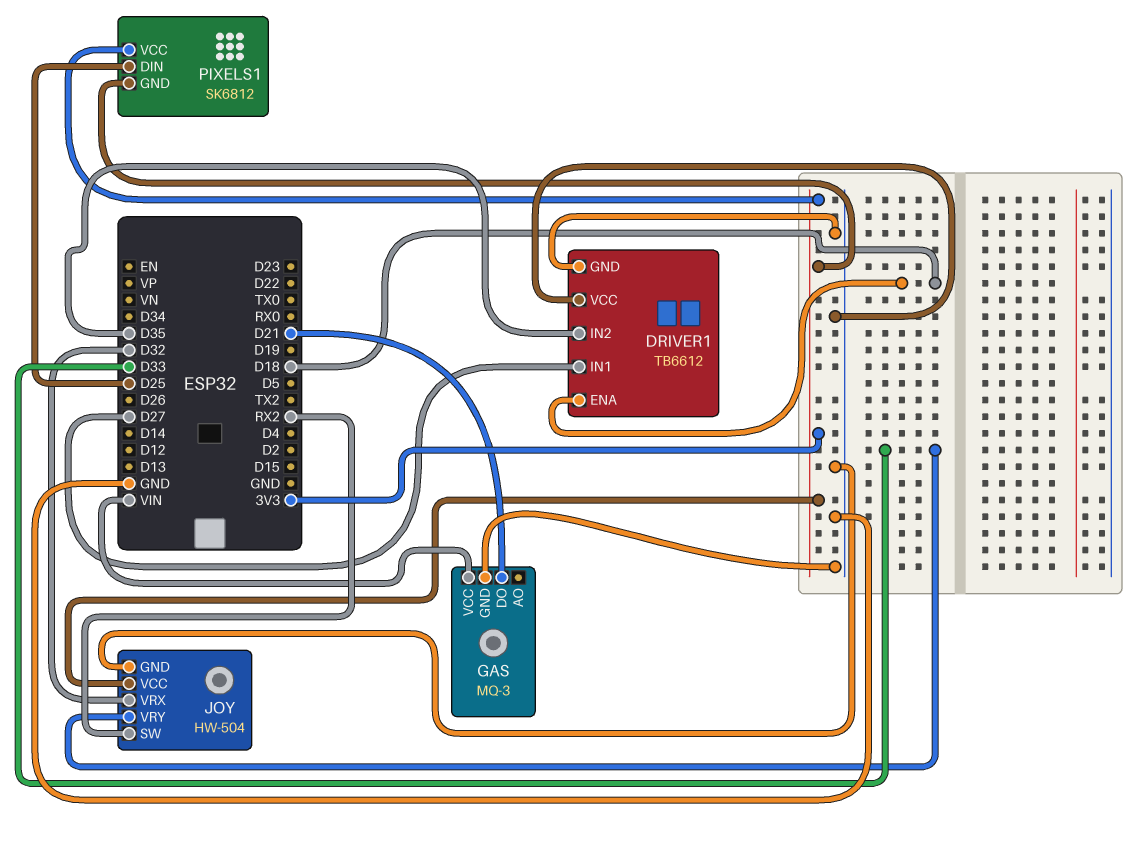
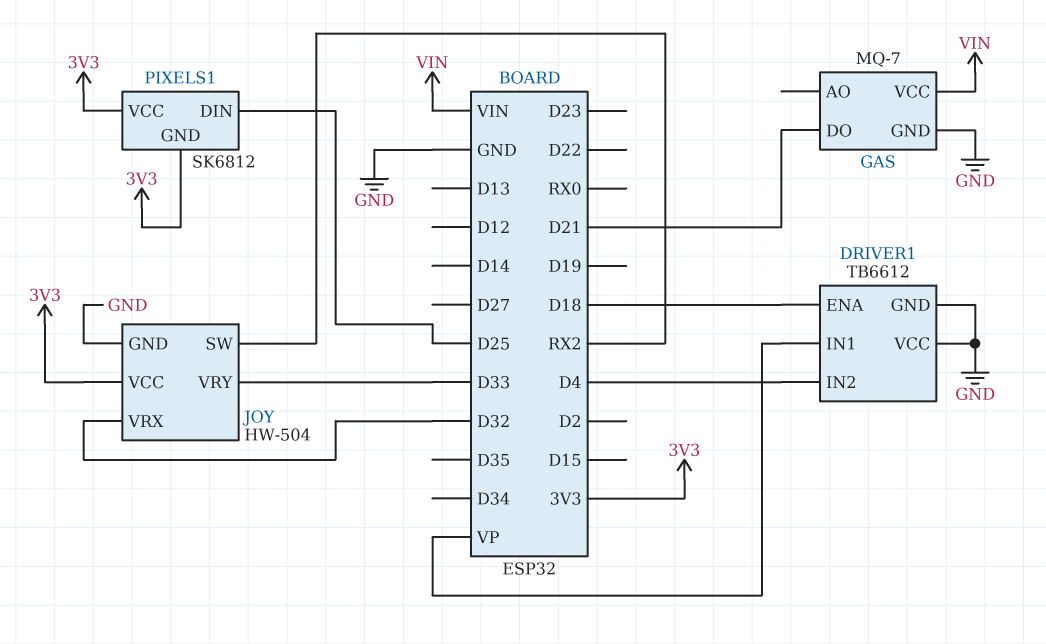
DRIVER1 pin IN1: D27 -> VP
DRIVER1 pin IN2: D35 -> D4
GAS: MQ-3 -> MQ-7

